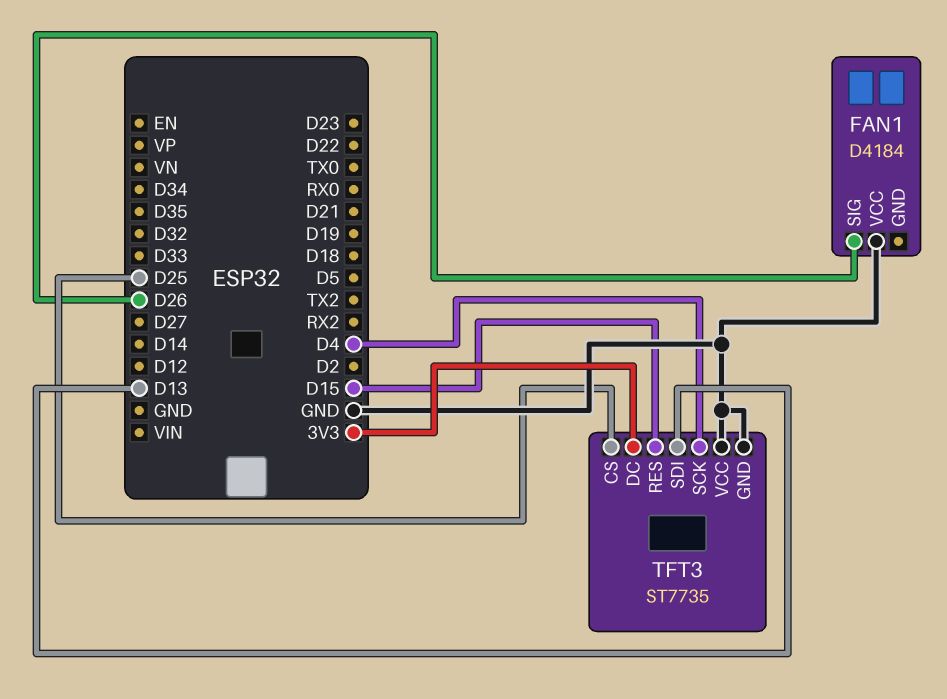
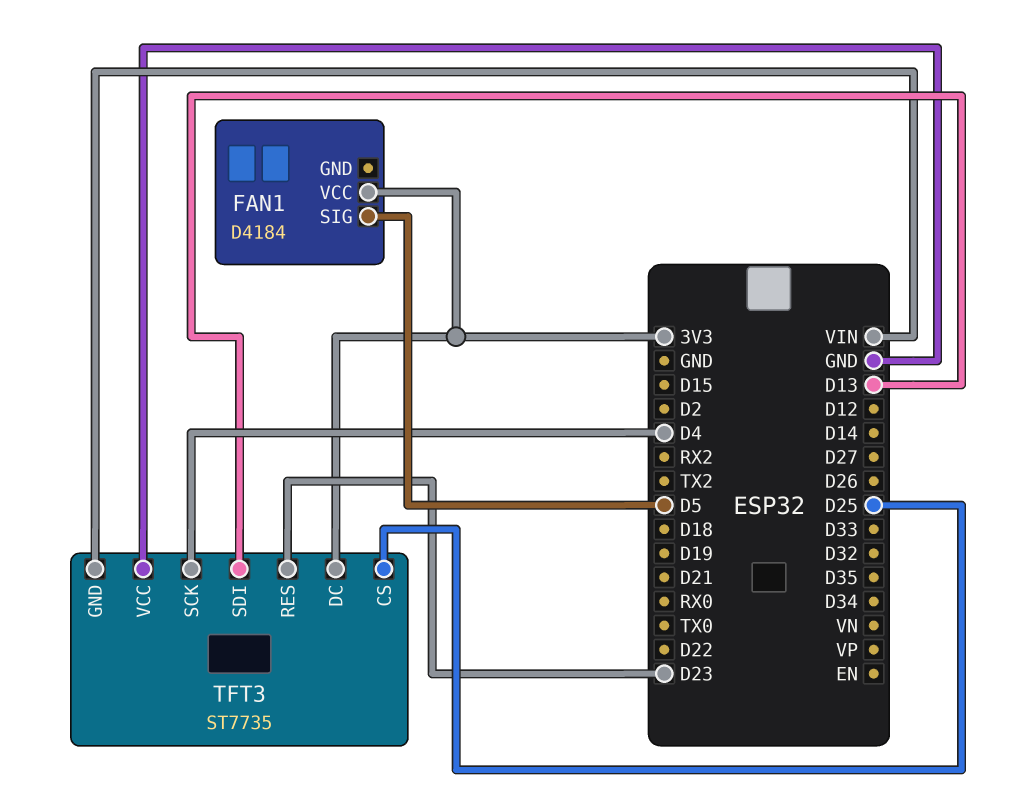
FAN1 pin SIG: D26 -> D5
FAN1 pin VCC: GND -> 3V3
TFT3 pin GND: GND -> VIN
TFT3 pin RES: D15 -> D23

